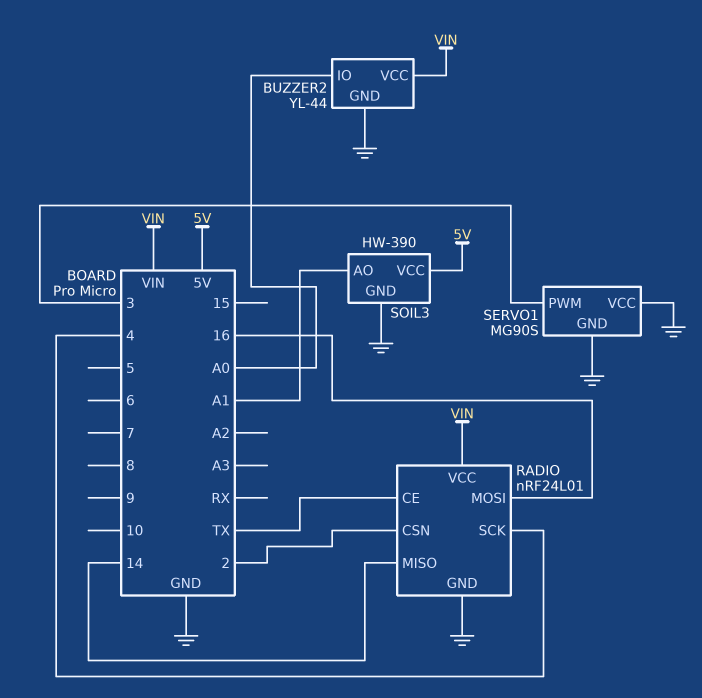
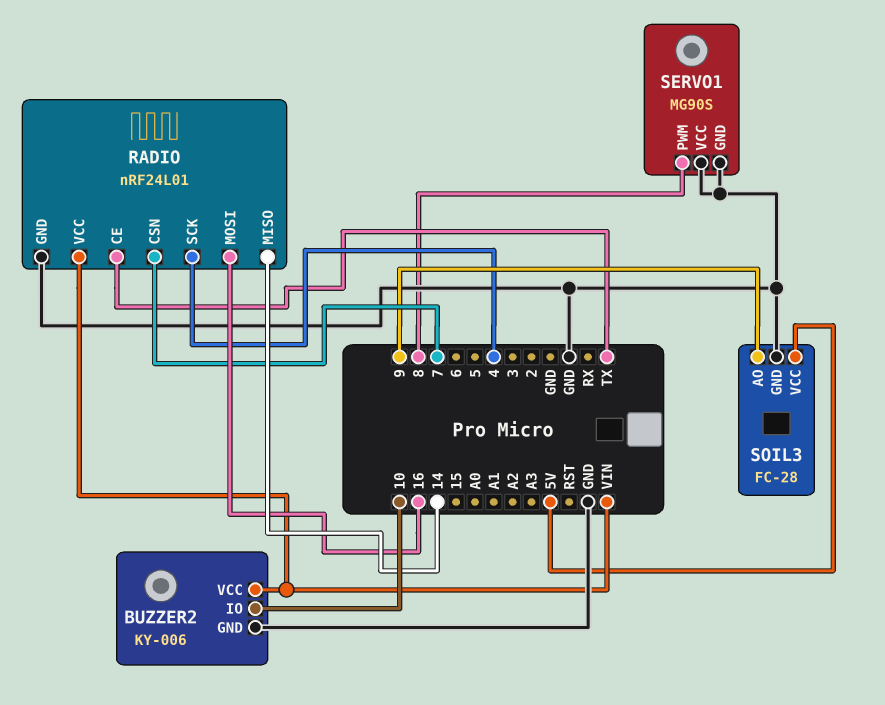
BUZZER2: YL-44 -> KY-006
BUZZER2 pin IO: A0 -> 10
RADIO pin CSN: 2 -> 7
SERVO1 pin PWM: 3 -> 8
SOIL3: HW-390 -> FC-28
SOIL3 pin AO: A1 -> 9

